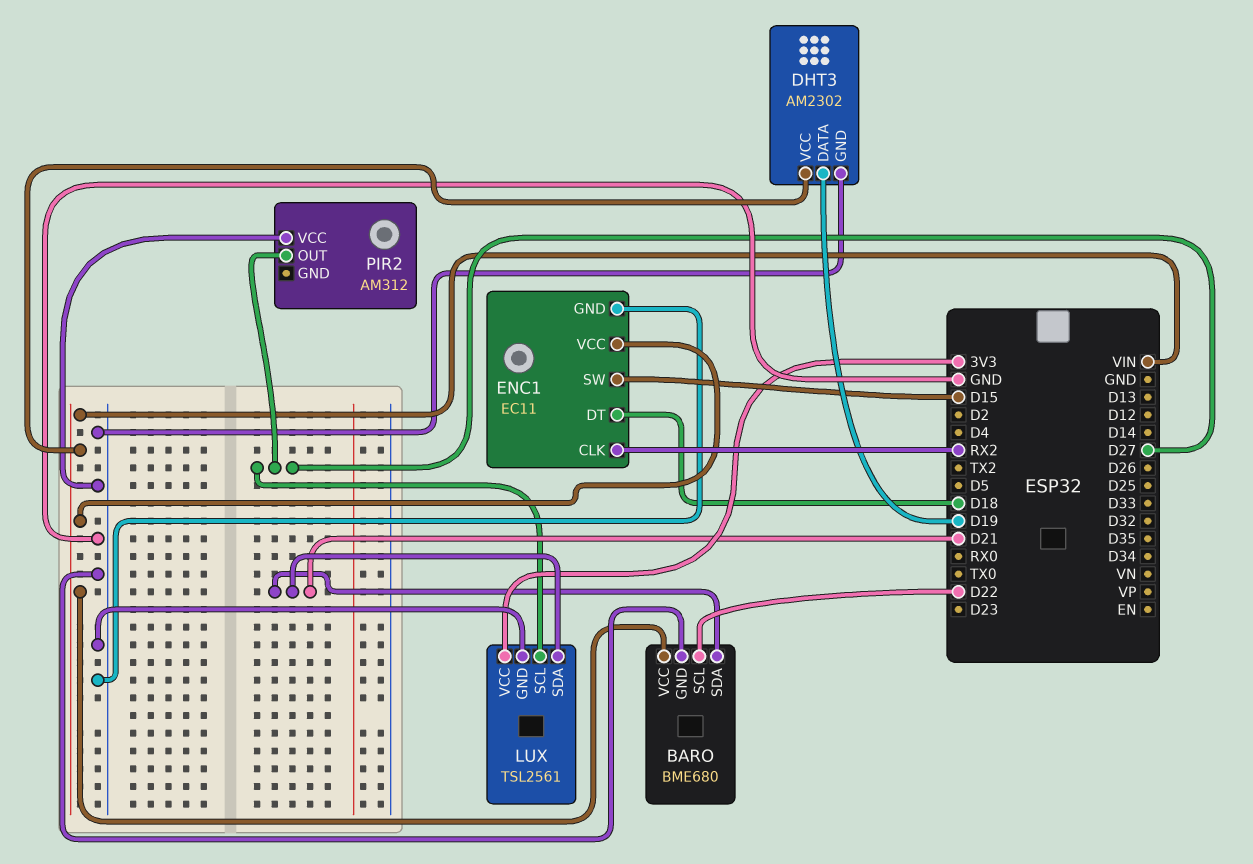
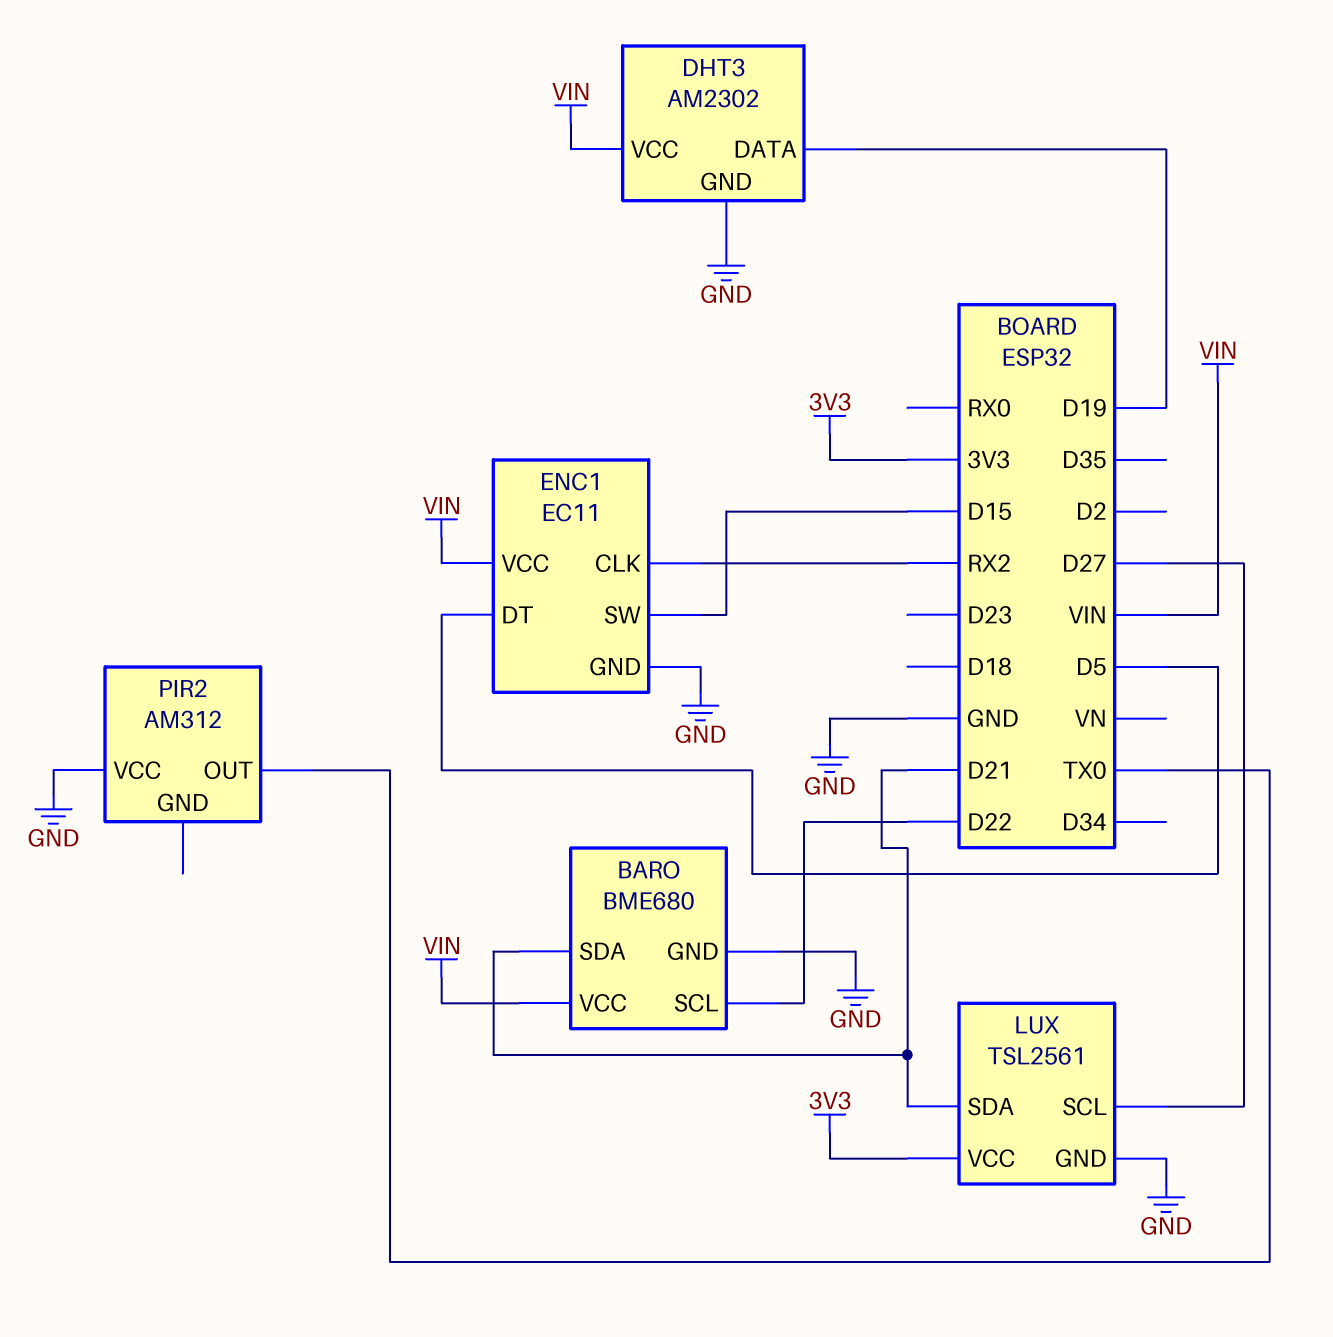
ENC1 pin DT: D18 -> D5
PIR2 pin OUT: D27 -> TX0

